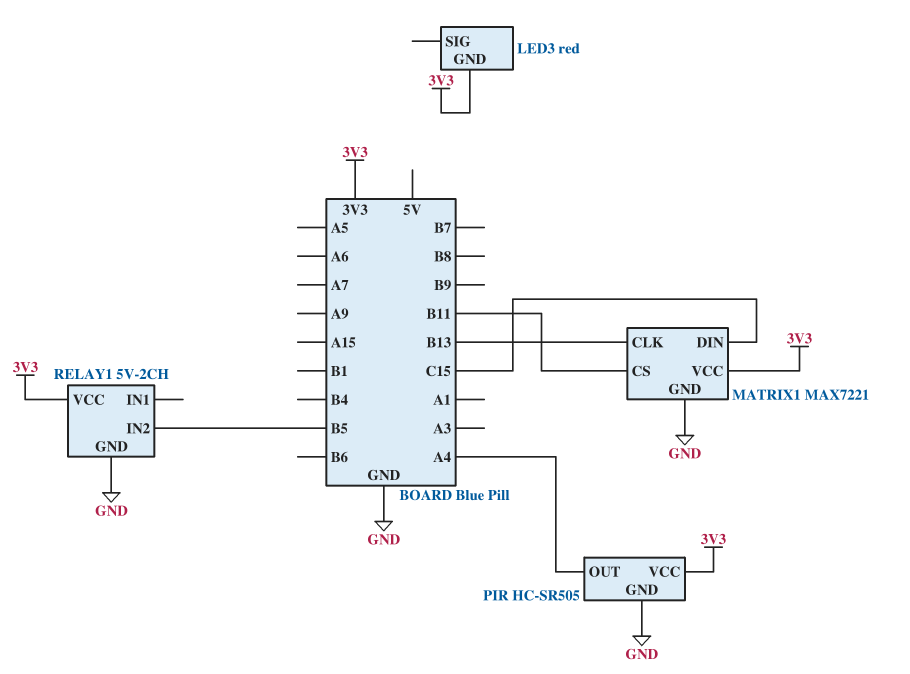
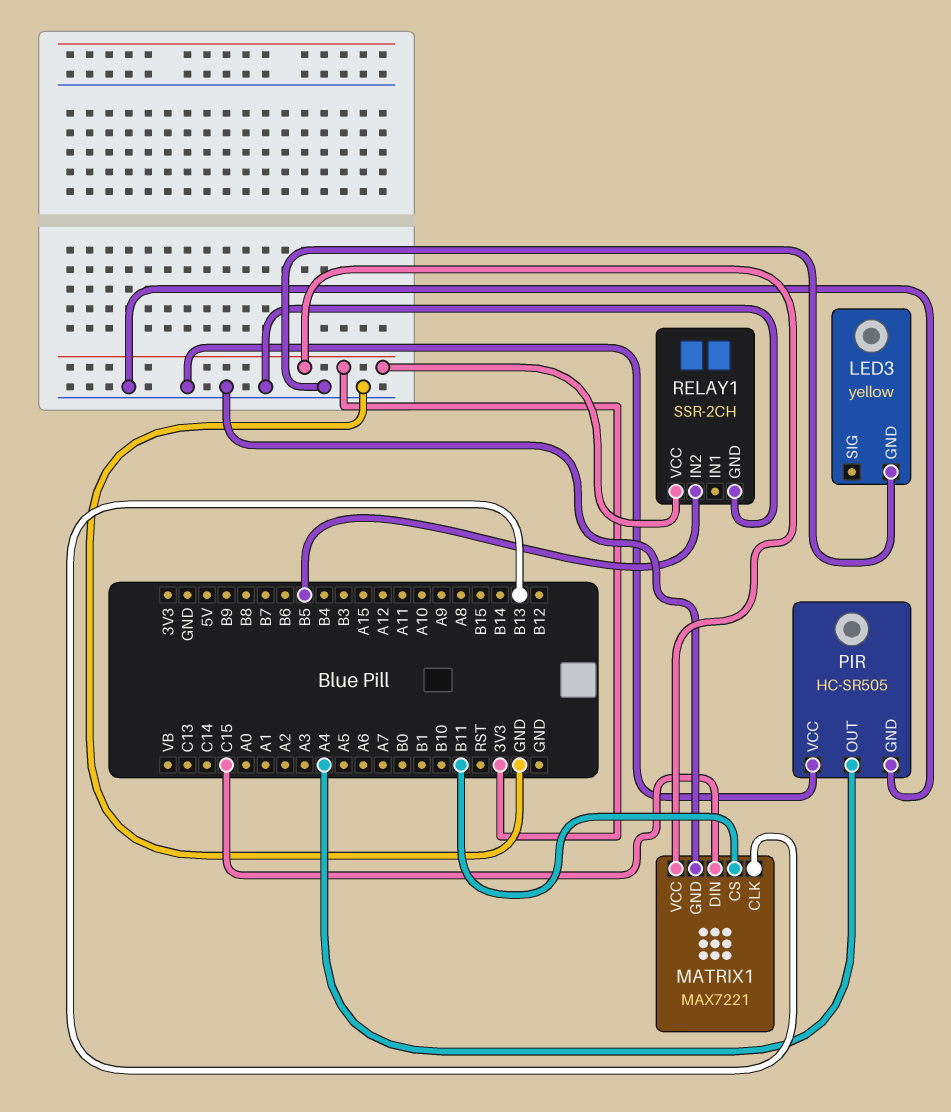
LED3: red -> yellow
LED3 pin GND: 3V3 -> GND
PIR pin VCC: 3V3 -> GND
RELAY1: 5V-2CH -> SSR-2CH

